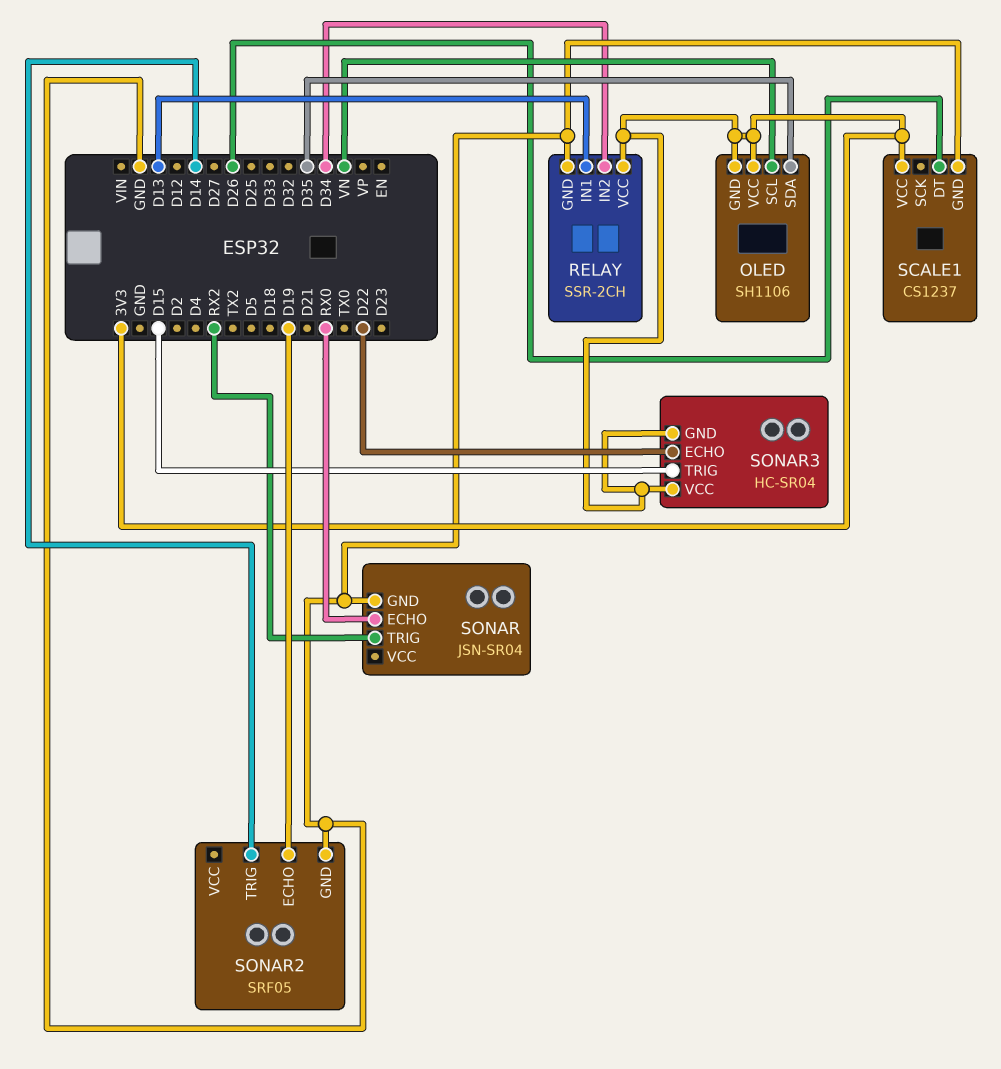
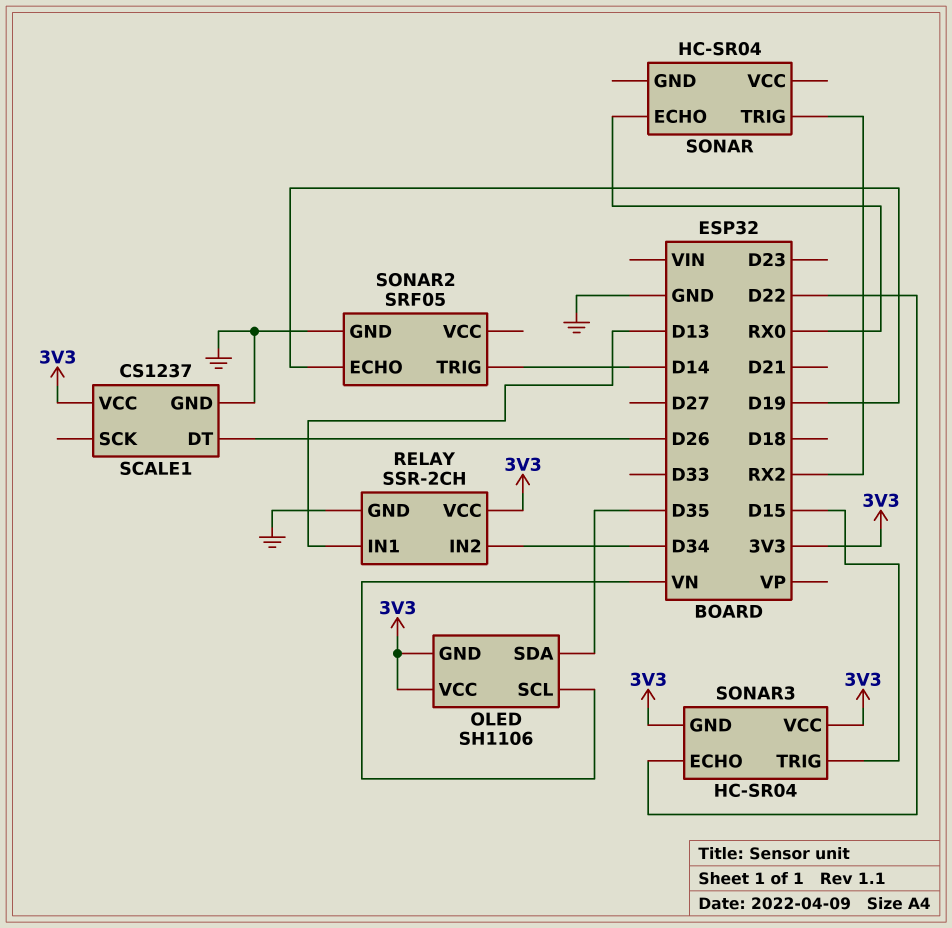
SONAR: JSN-SR04 -> HC-SR04
SONAR pin GND: GND -> none

